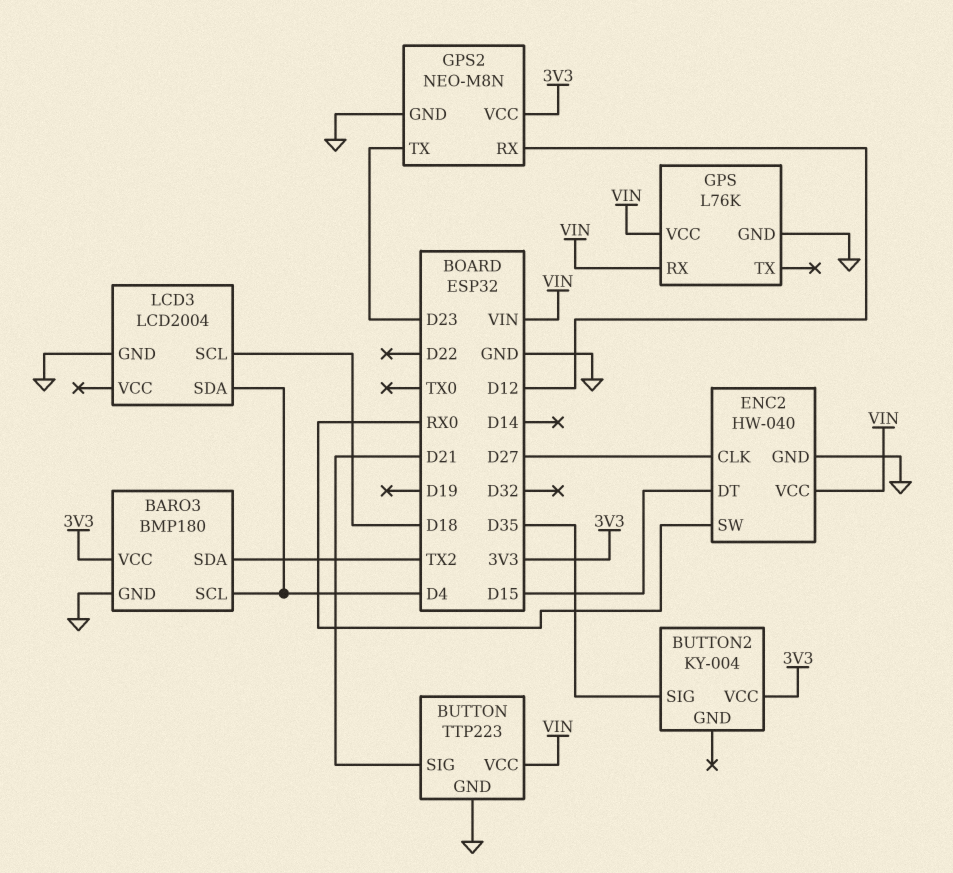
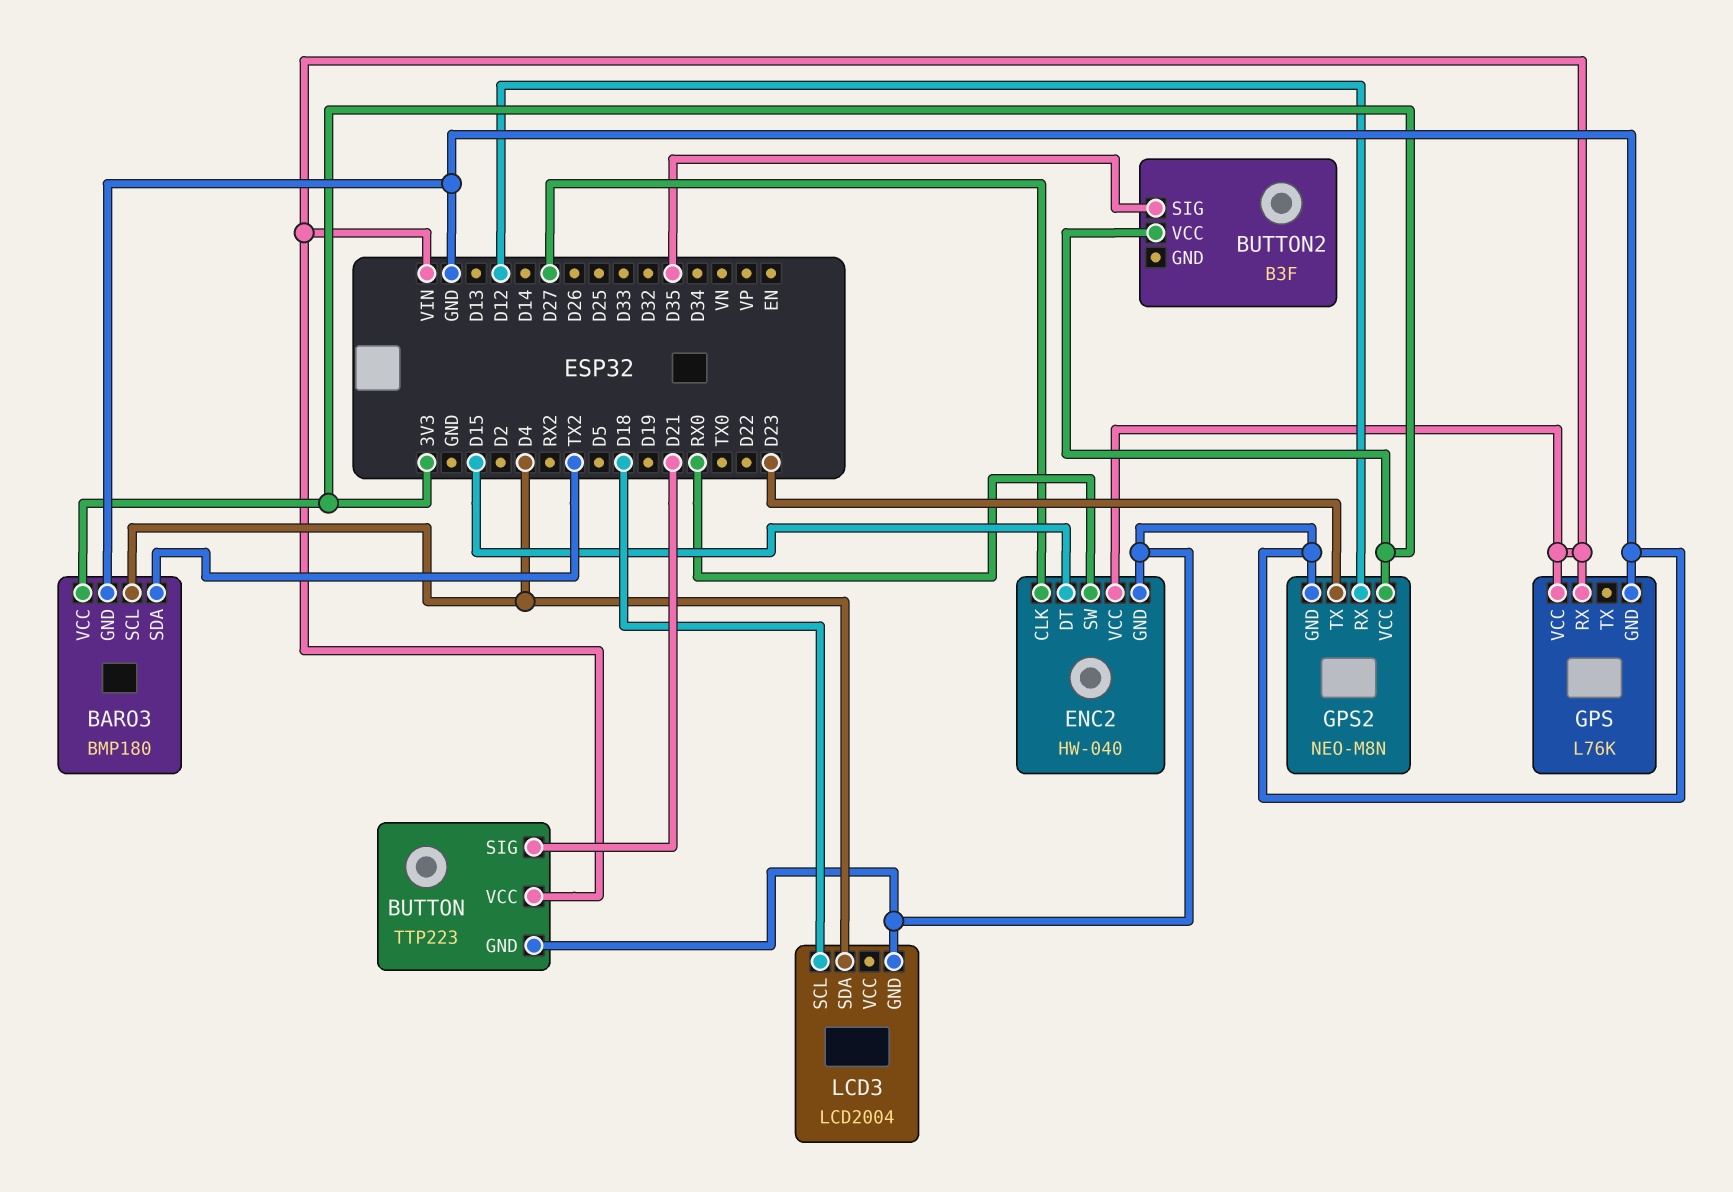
BUTTON2: KY-004 -> B3F

